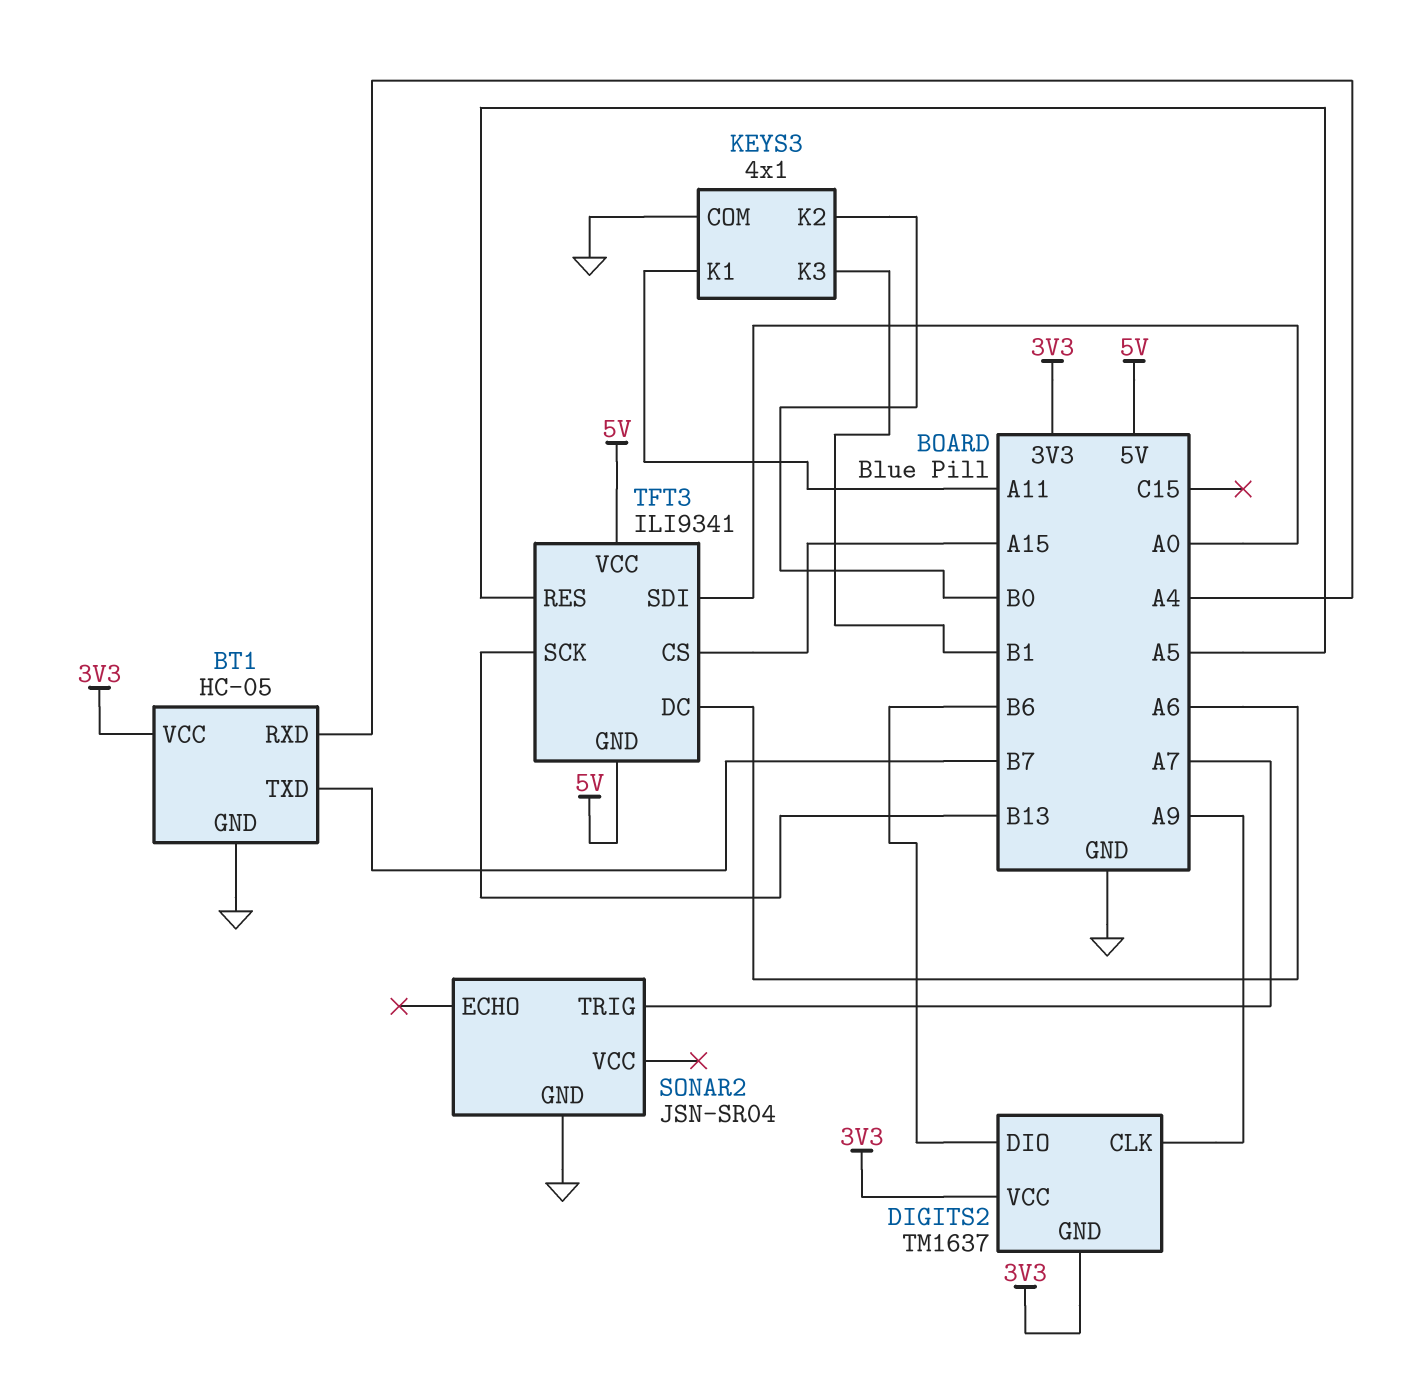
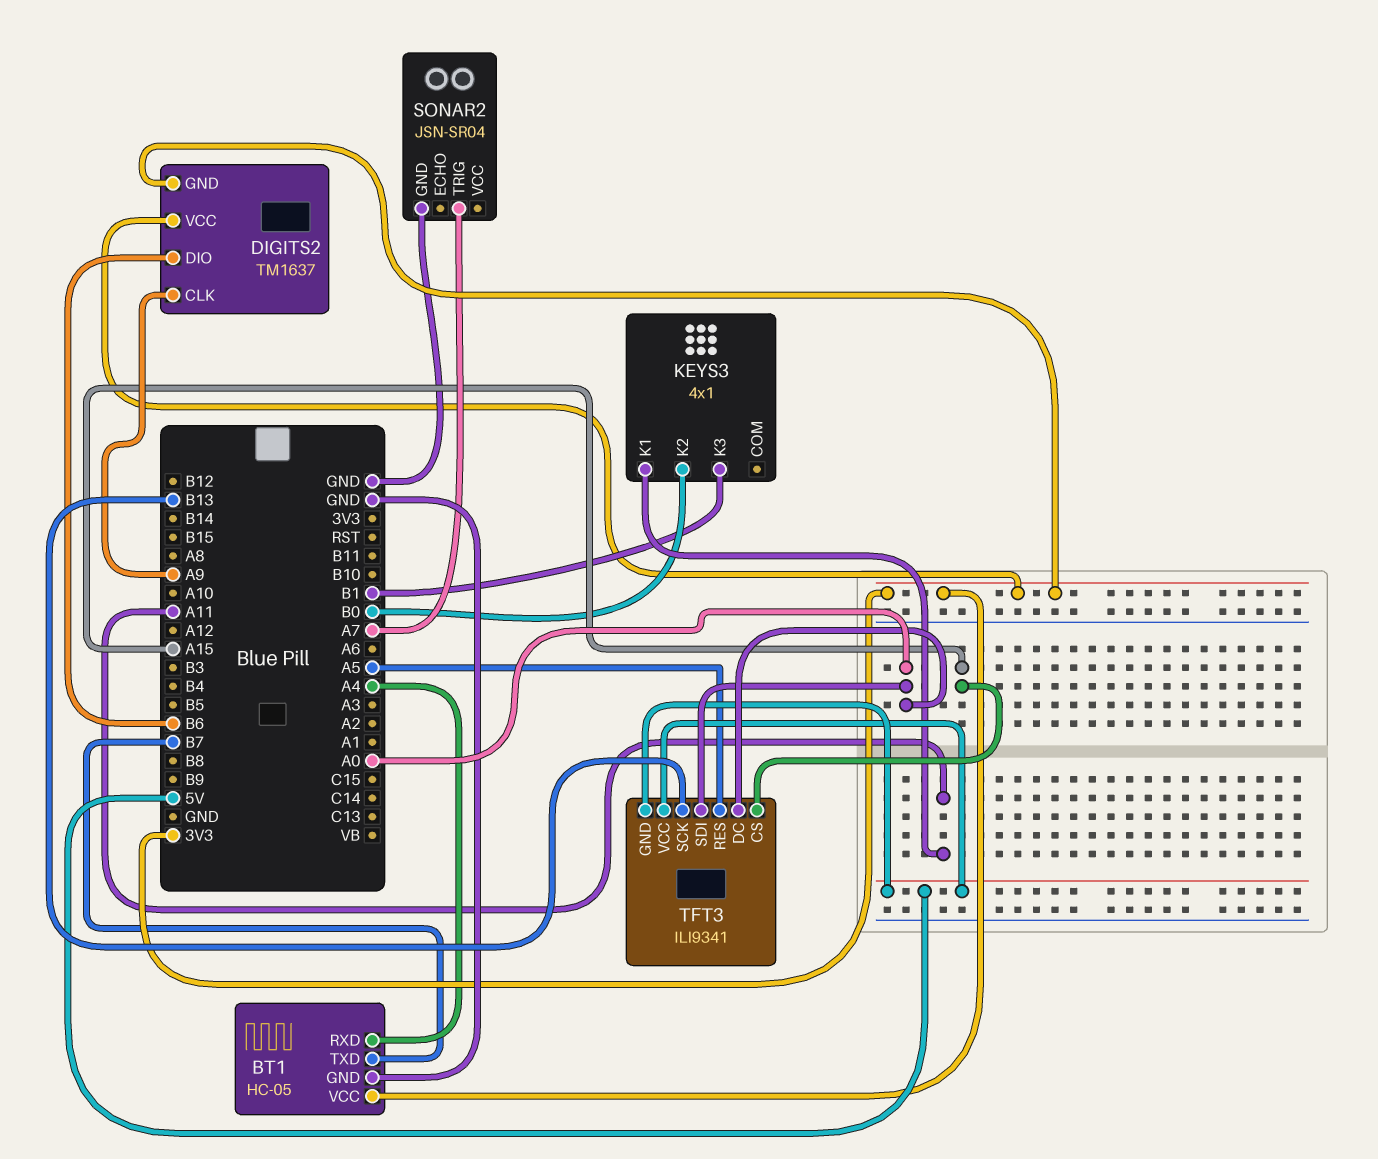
KEYS3 pin COM: GND -> none
TFT3 pin DC: A6 -> A0

